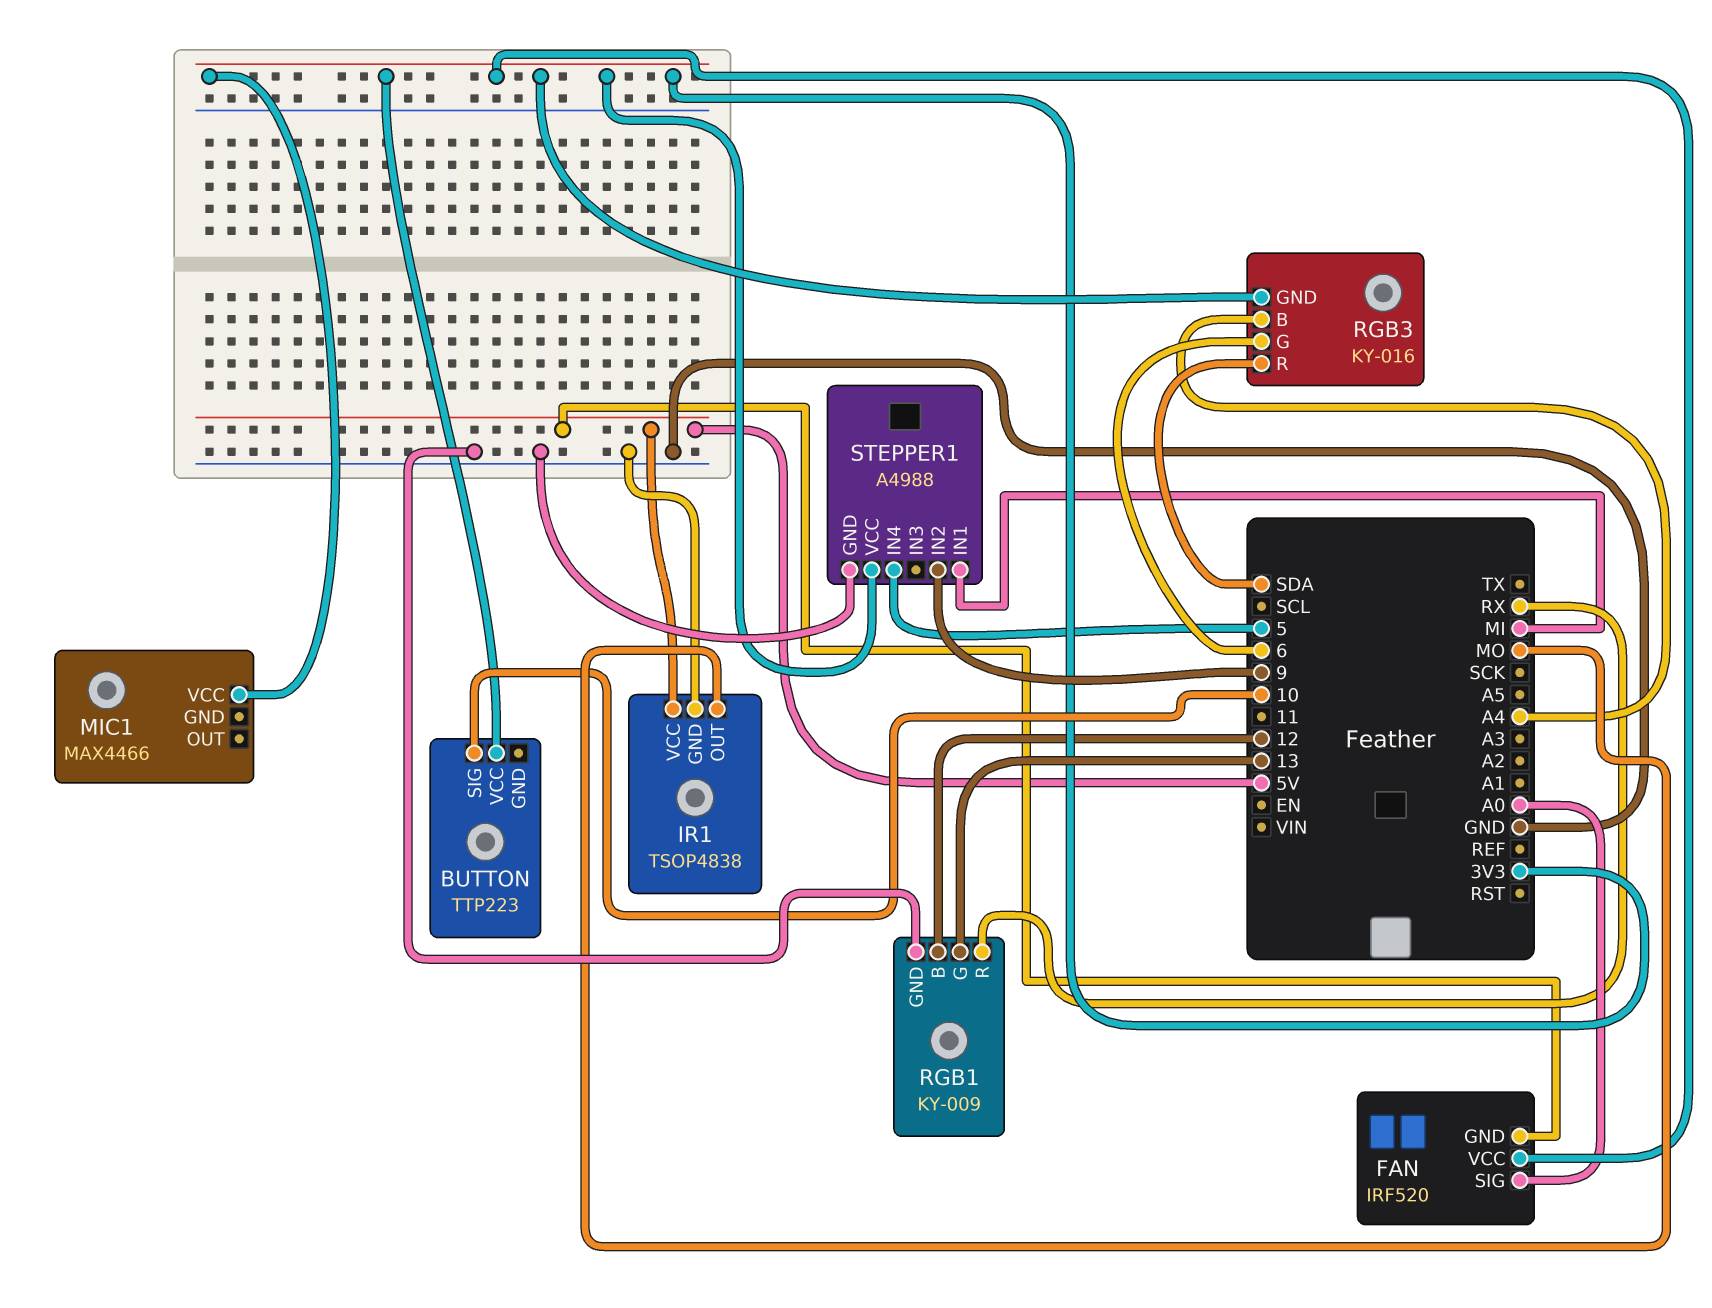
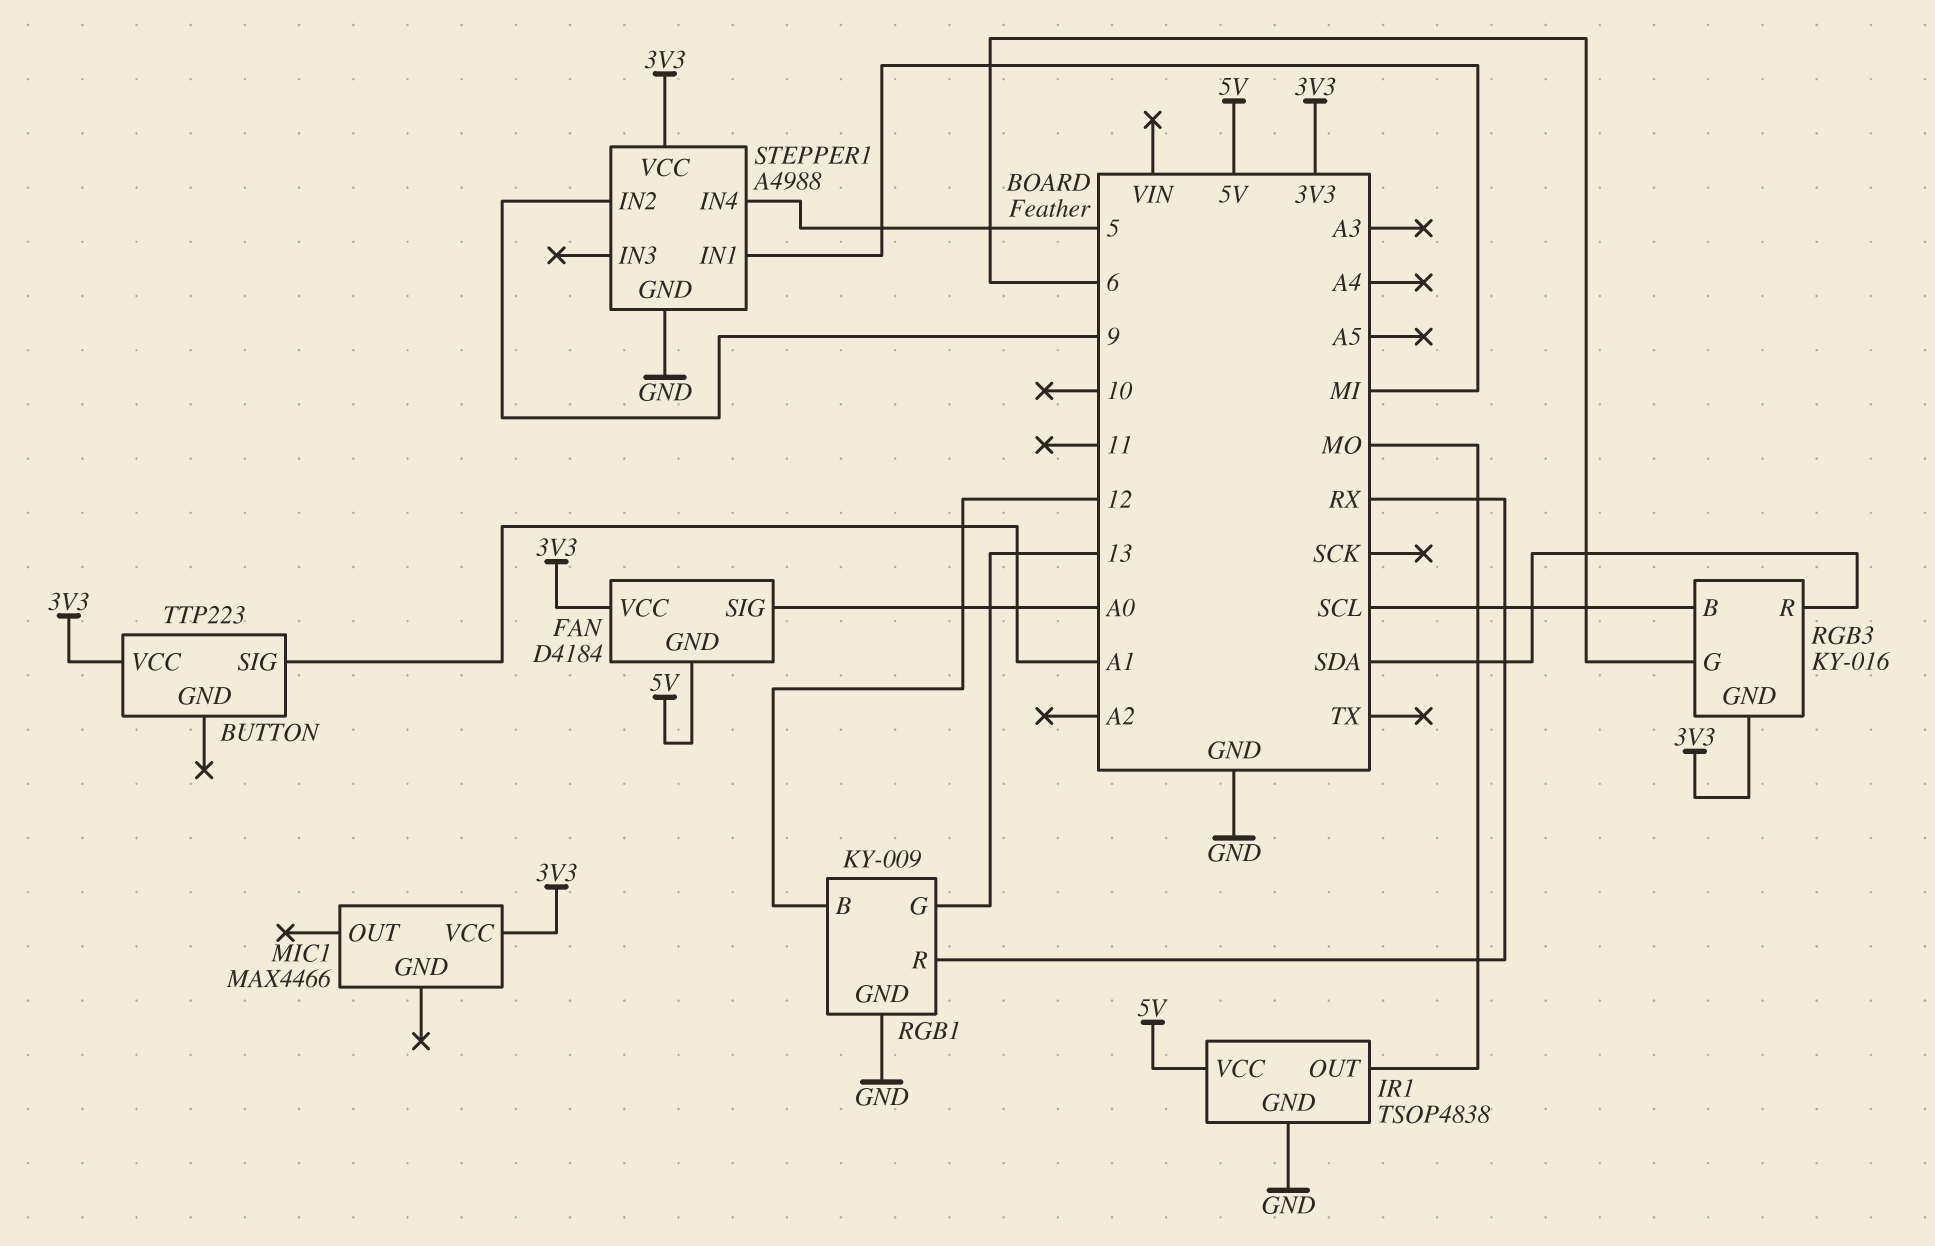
BUTTON pin SIG: 10 -> A1
FAN: IRF520 -> D4184
RGB3 pin B: A4 -> SCL

